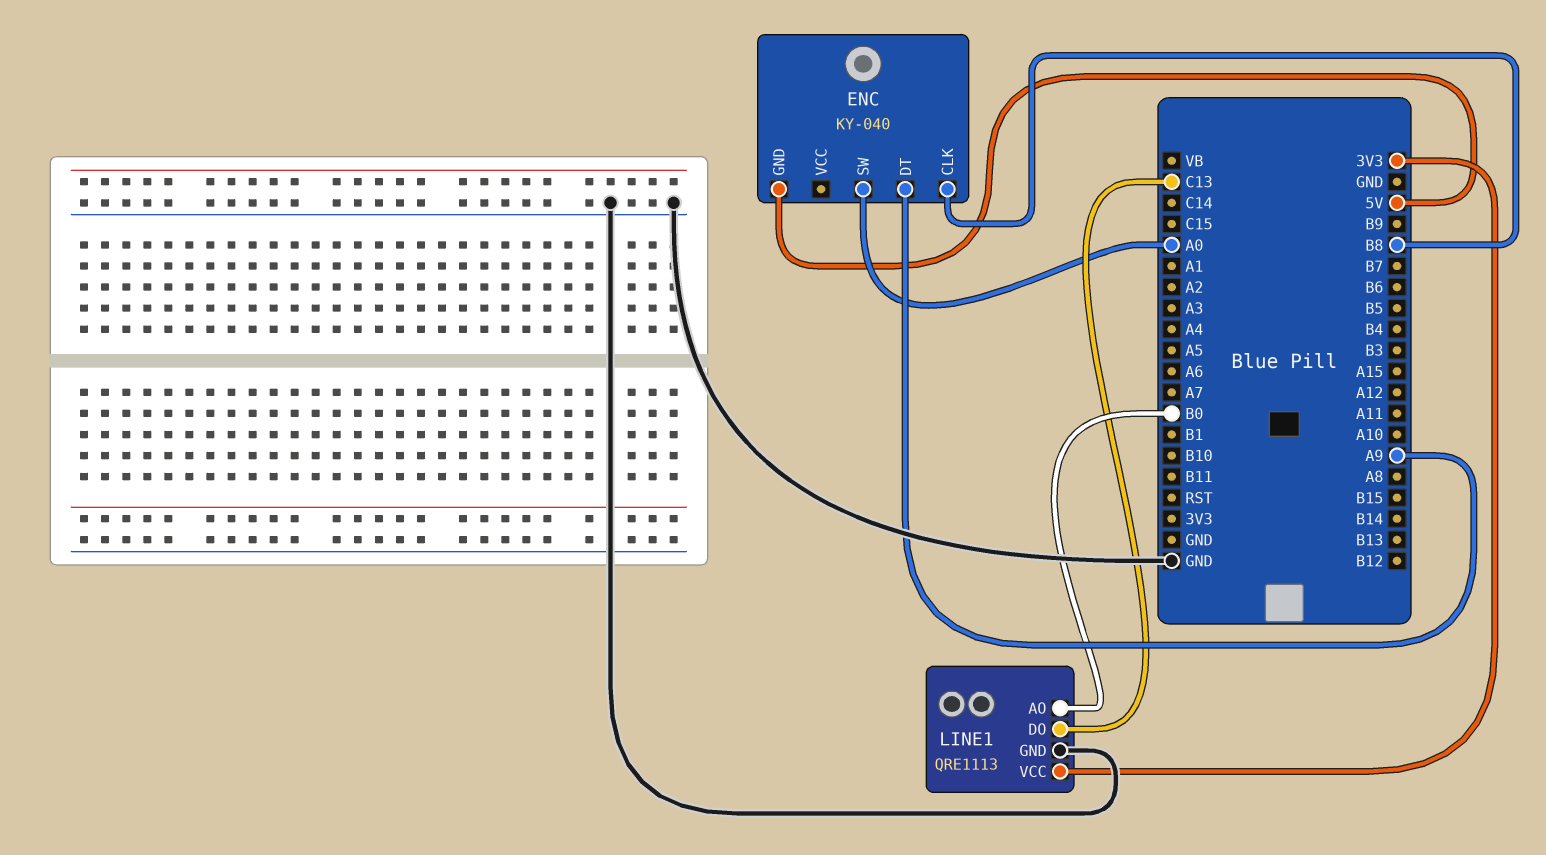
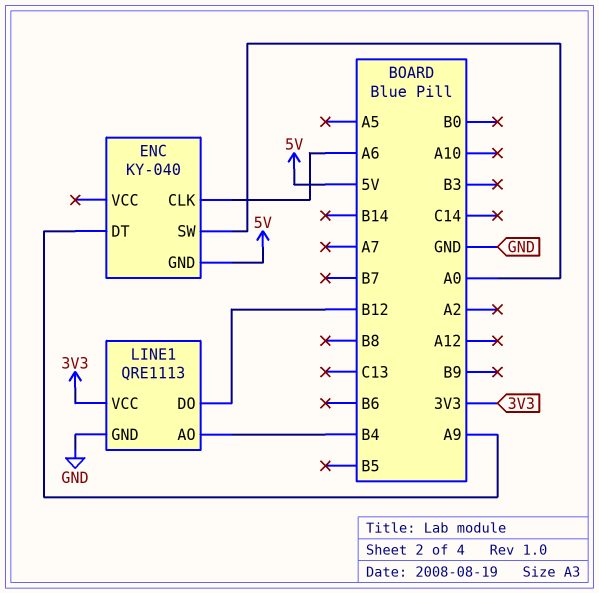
ENC pin CLK: B8 -> A6
LINE1 pin AO: B0 -> B4
LINE1 pin DO: C13 -> B12

